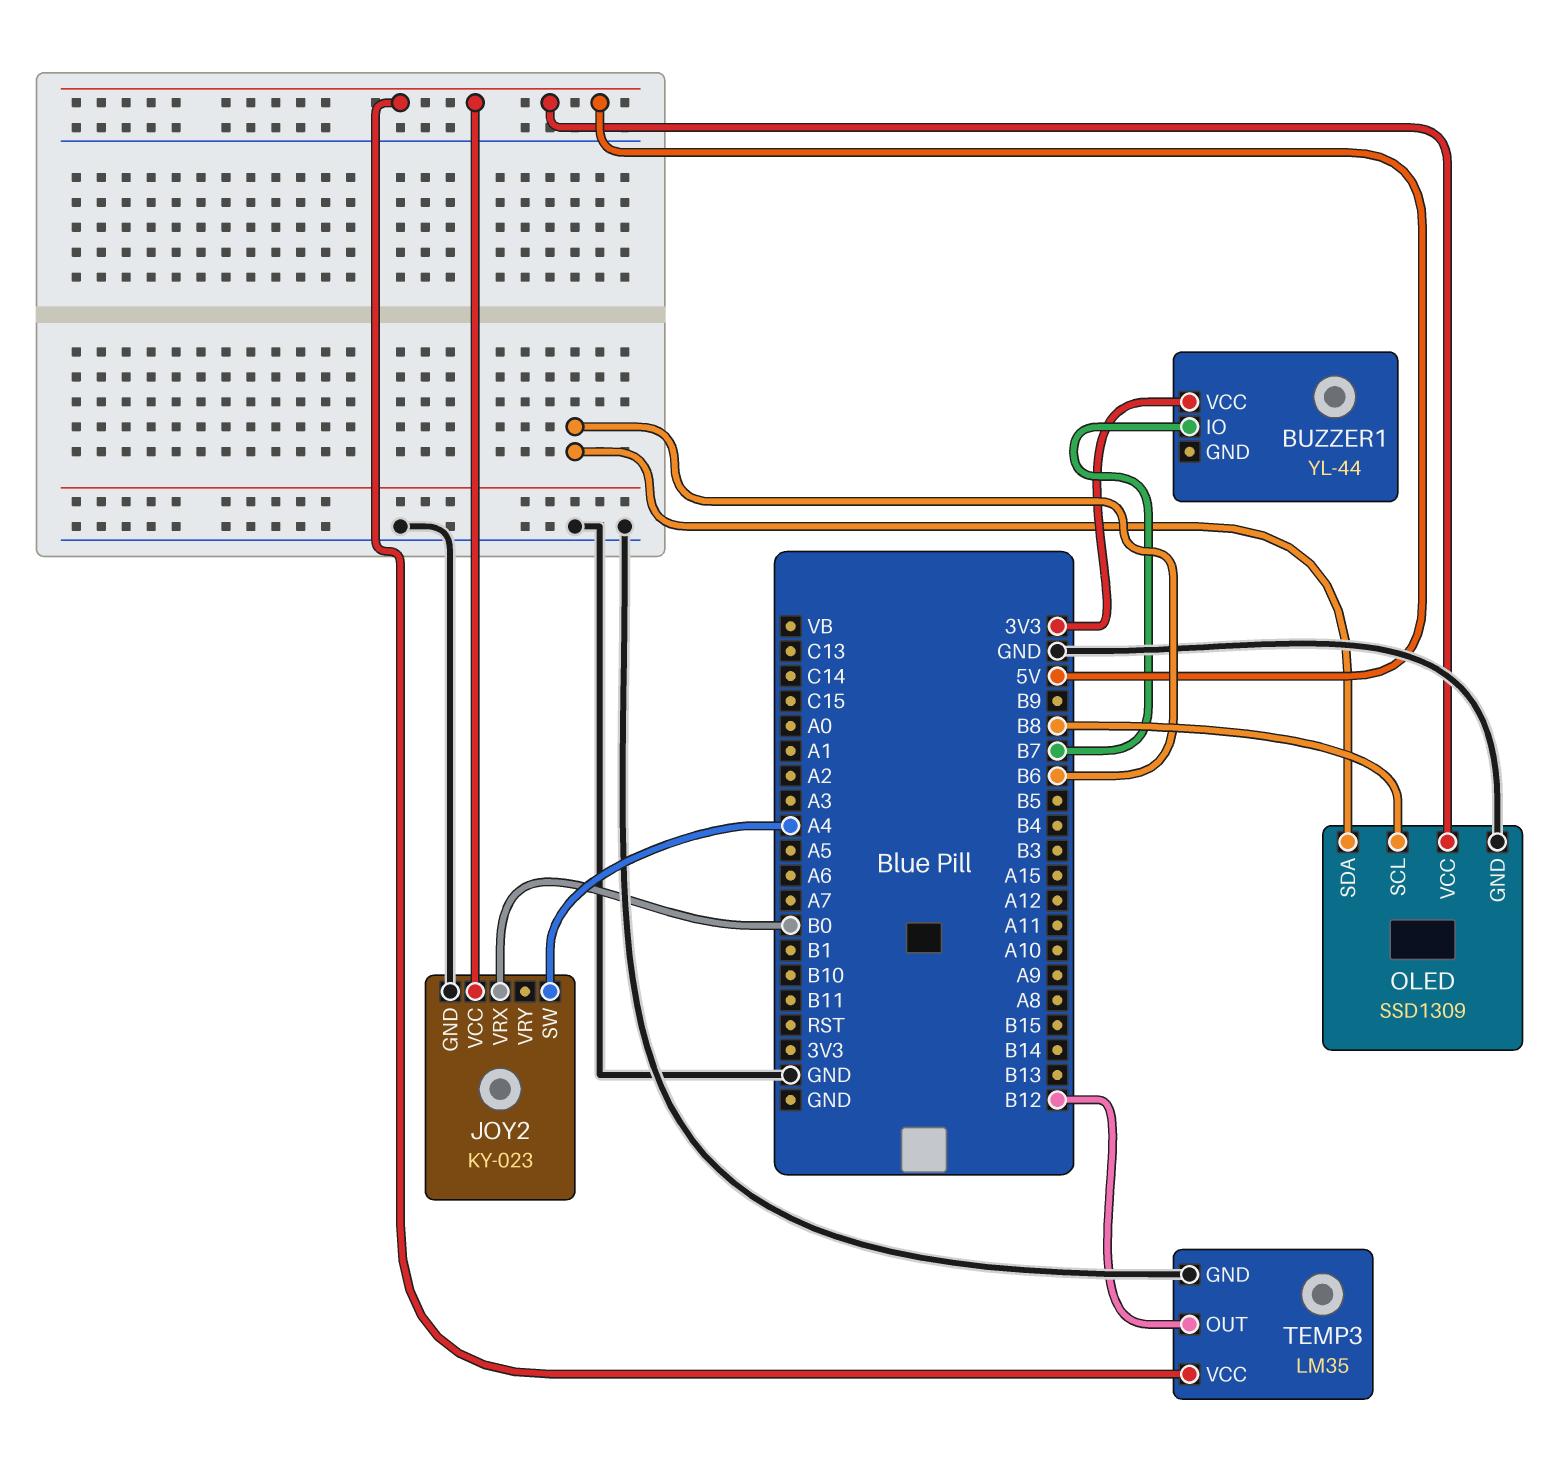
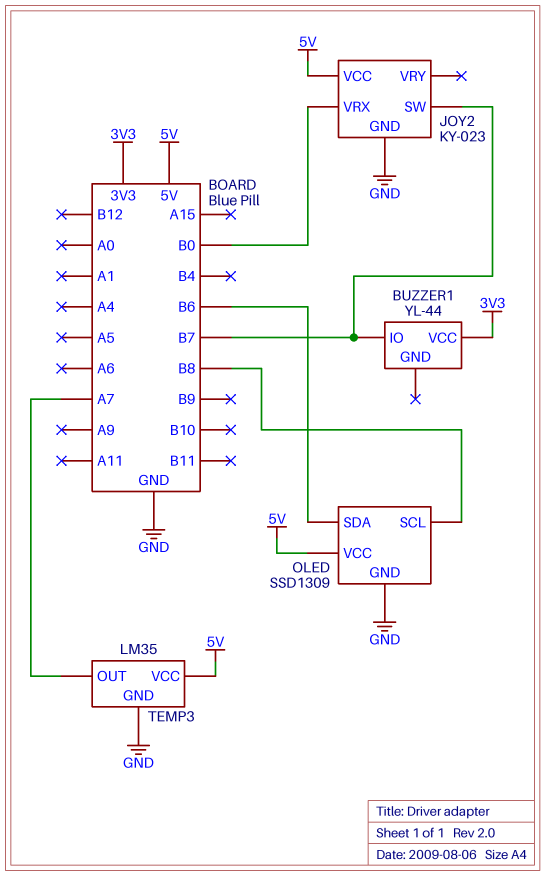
JOY2 pin SW: A4 -> B7
TEMP3 pin OUT: B12 -> A7

